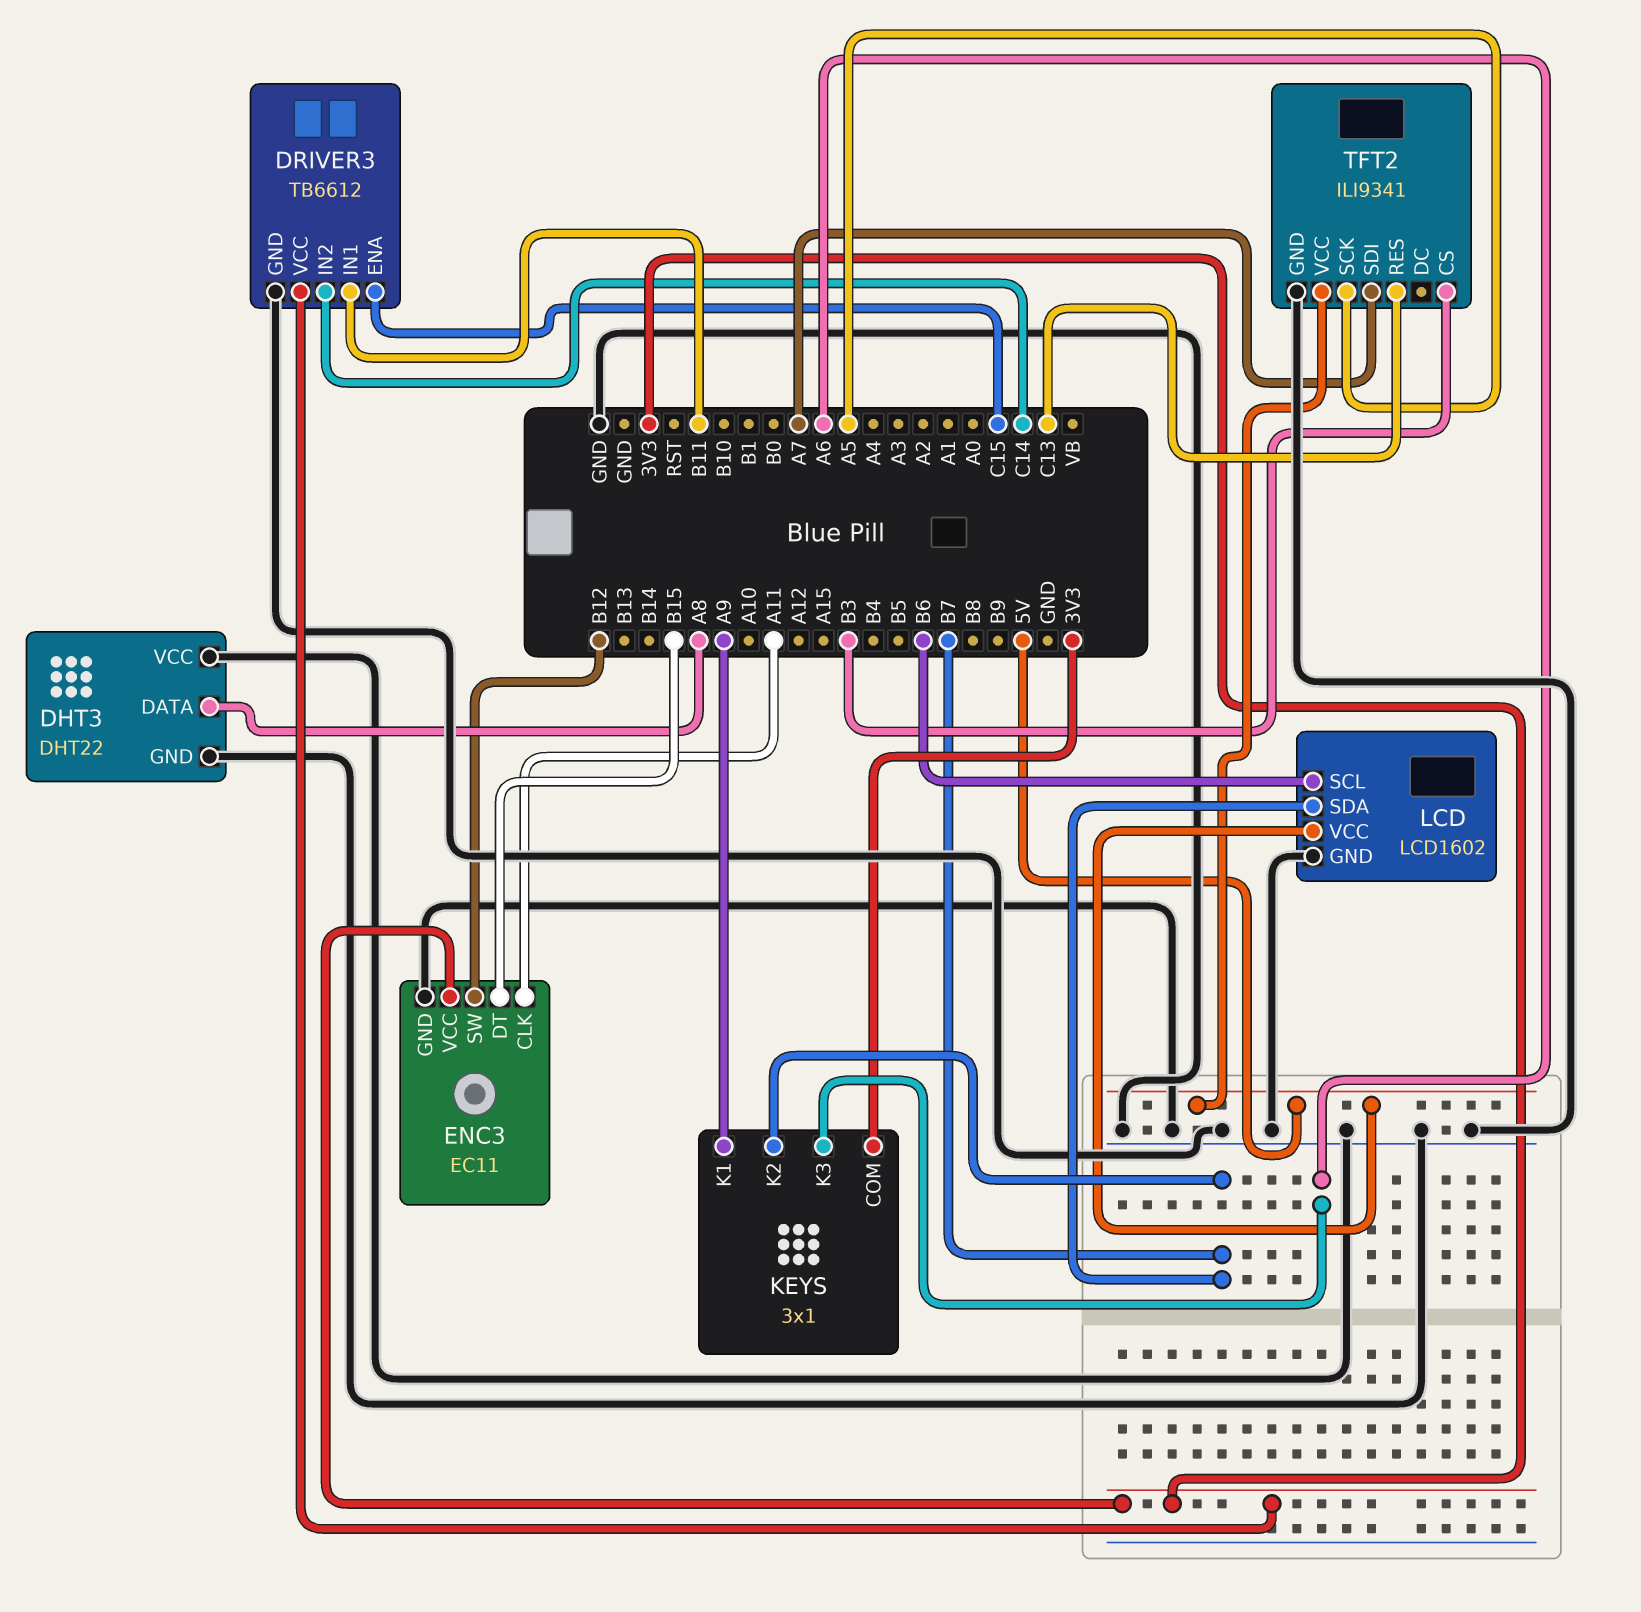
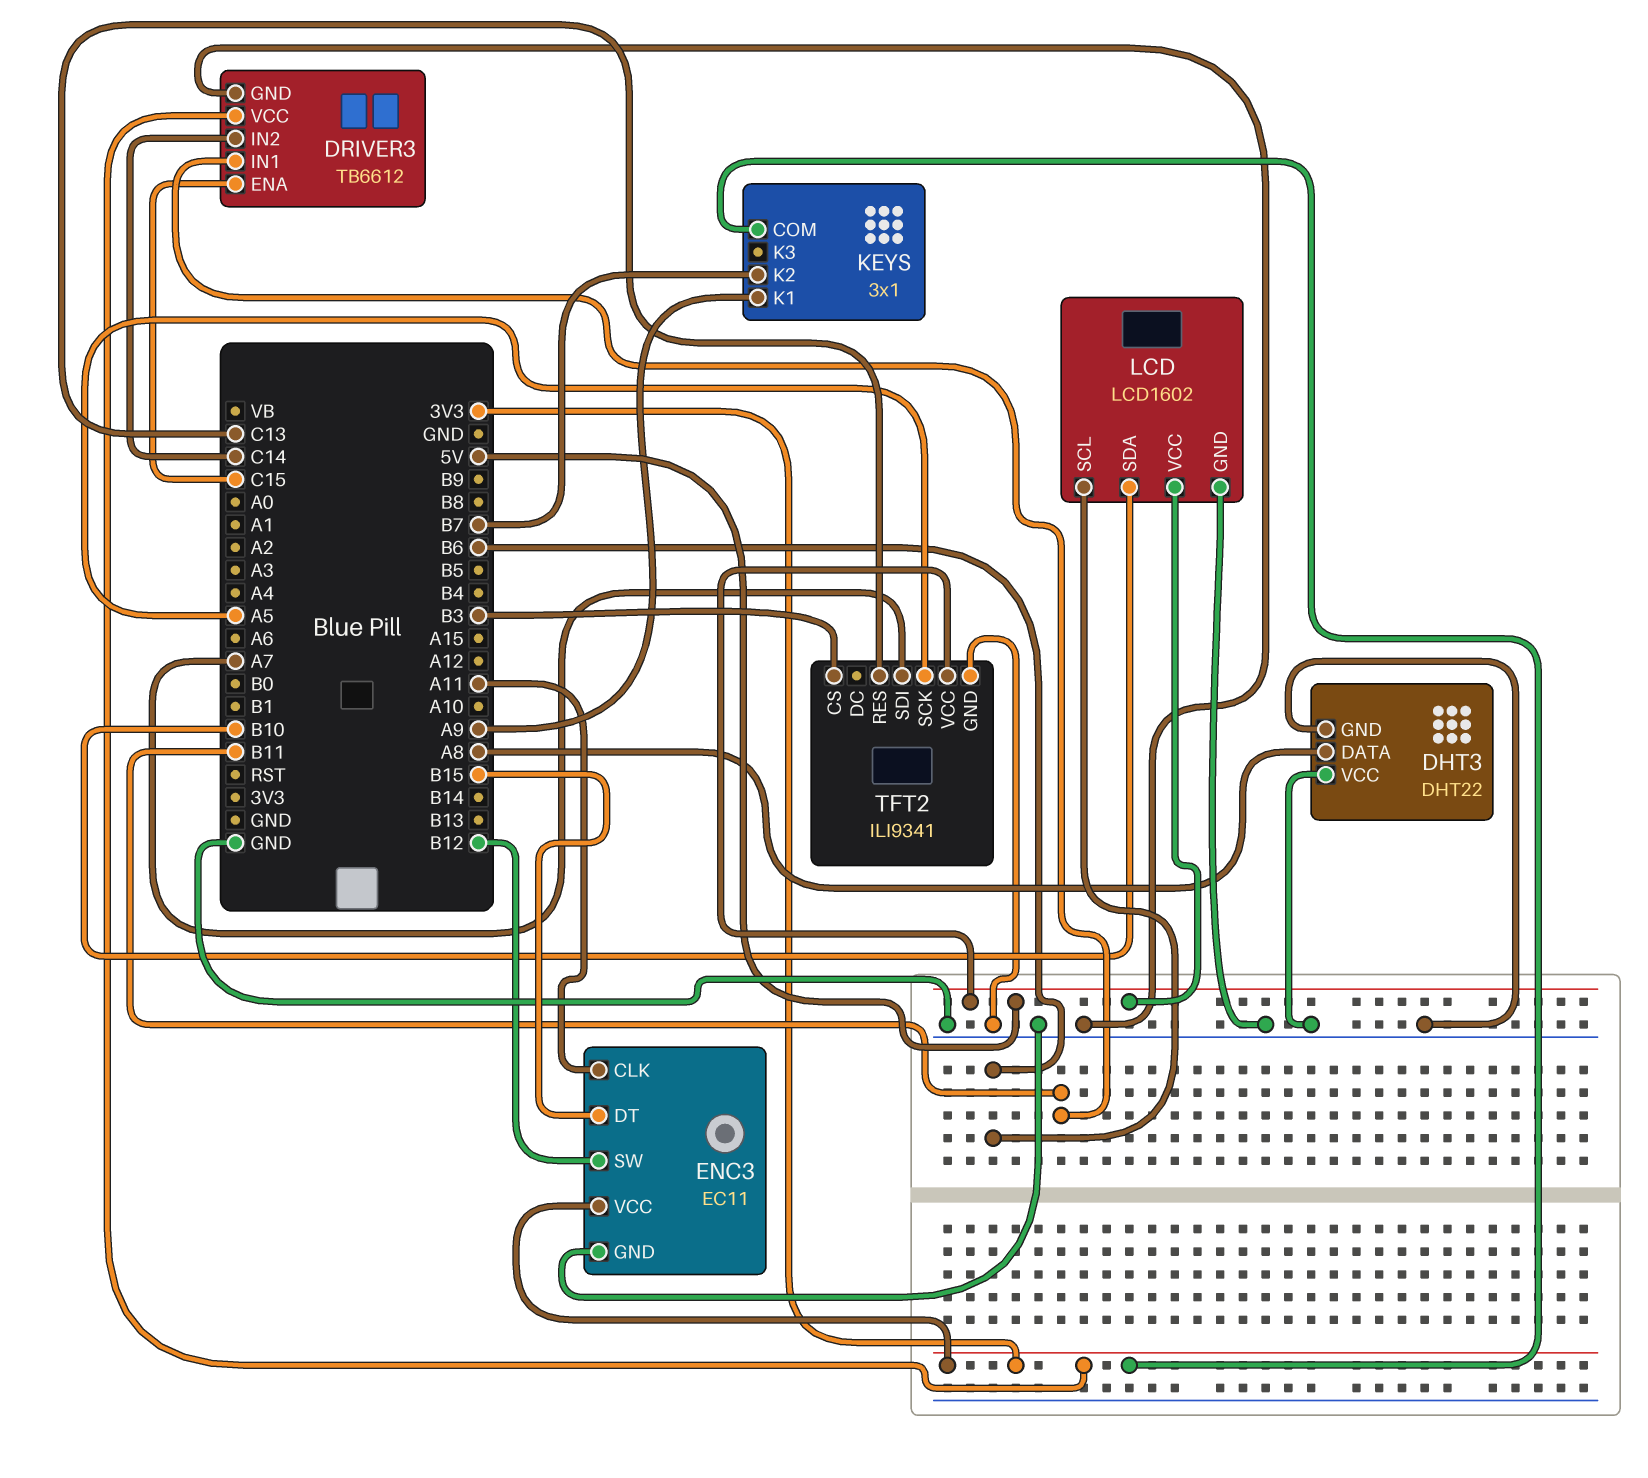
KEYS pin K3: A6 -> none
LCD pin SDA: B7 -> B10

